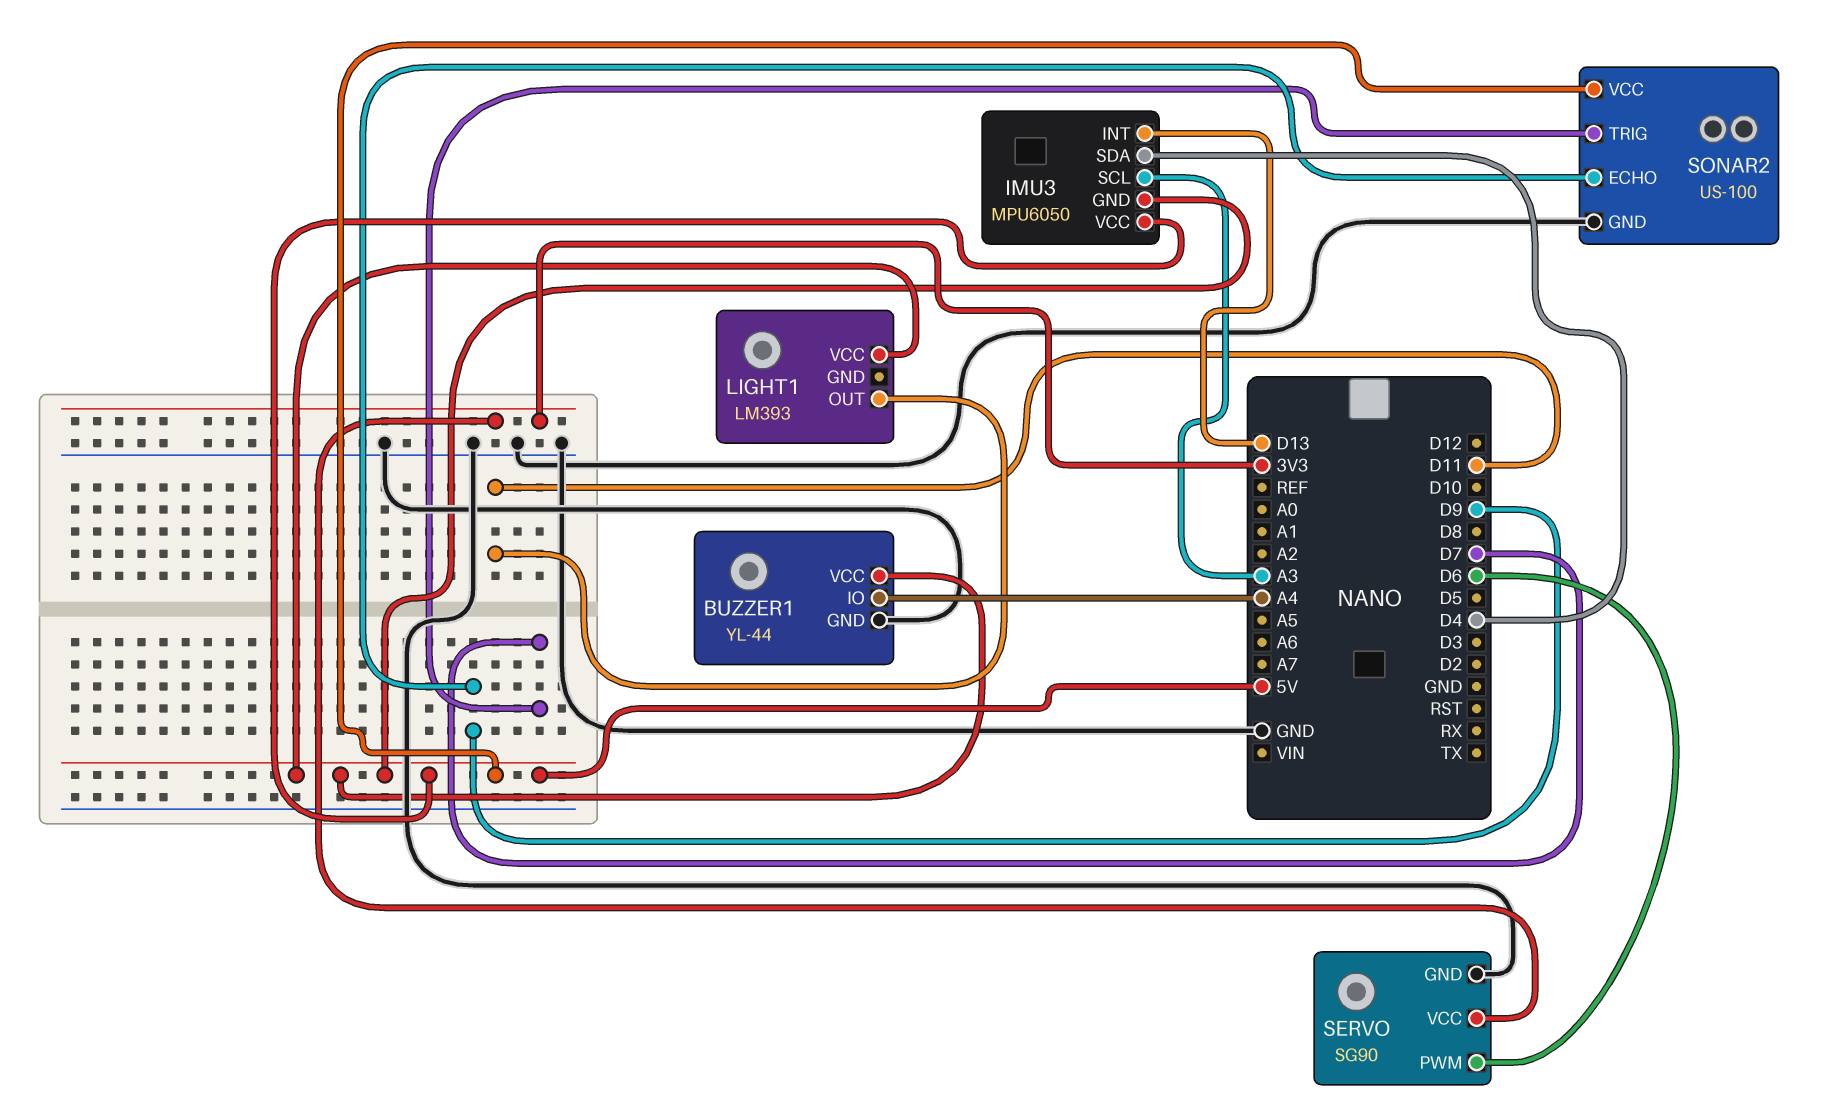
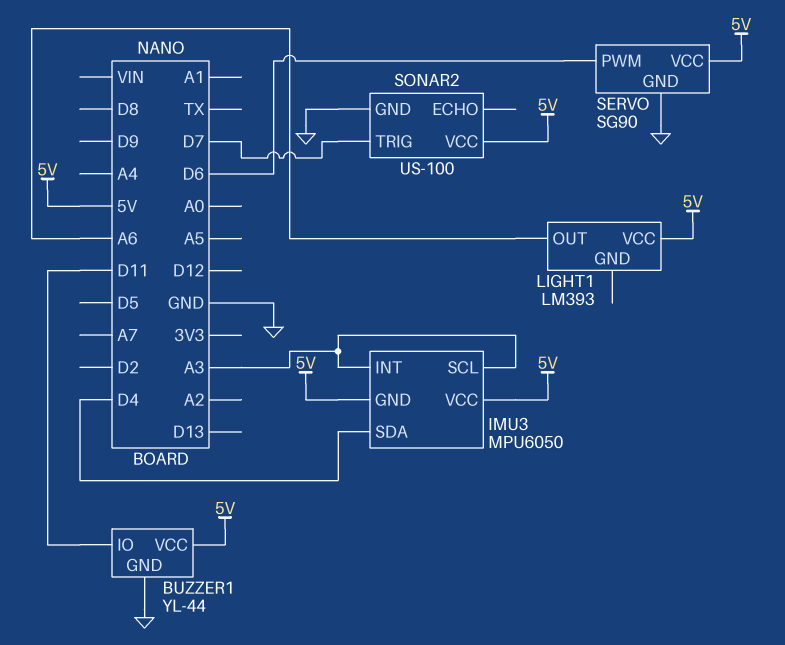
BUZZER1 pin IO: A4 -> D11
IMU3 pin INT: D13 -> A3
LIGHT1 pin OUT: D11 -> A6
SERVO pin VCC: 3V3 -> 5V
SONAR2 pin ECHO: D9 -> none

